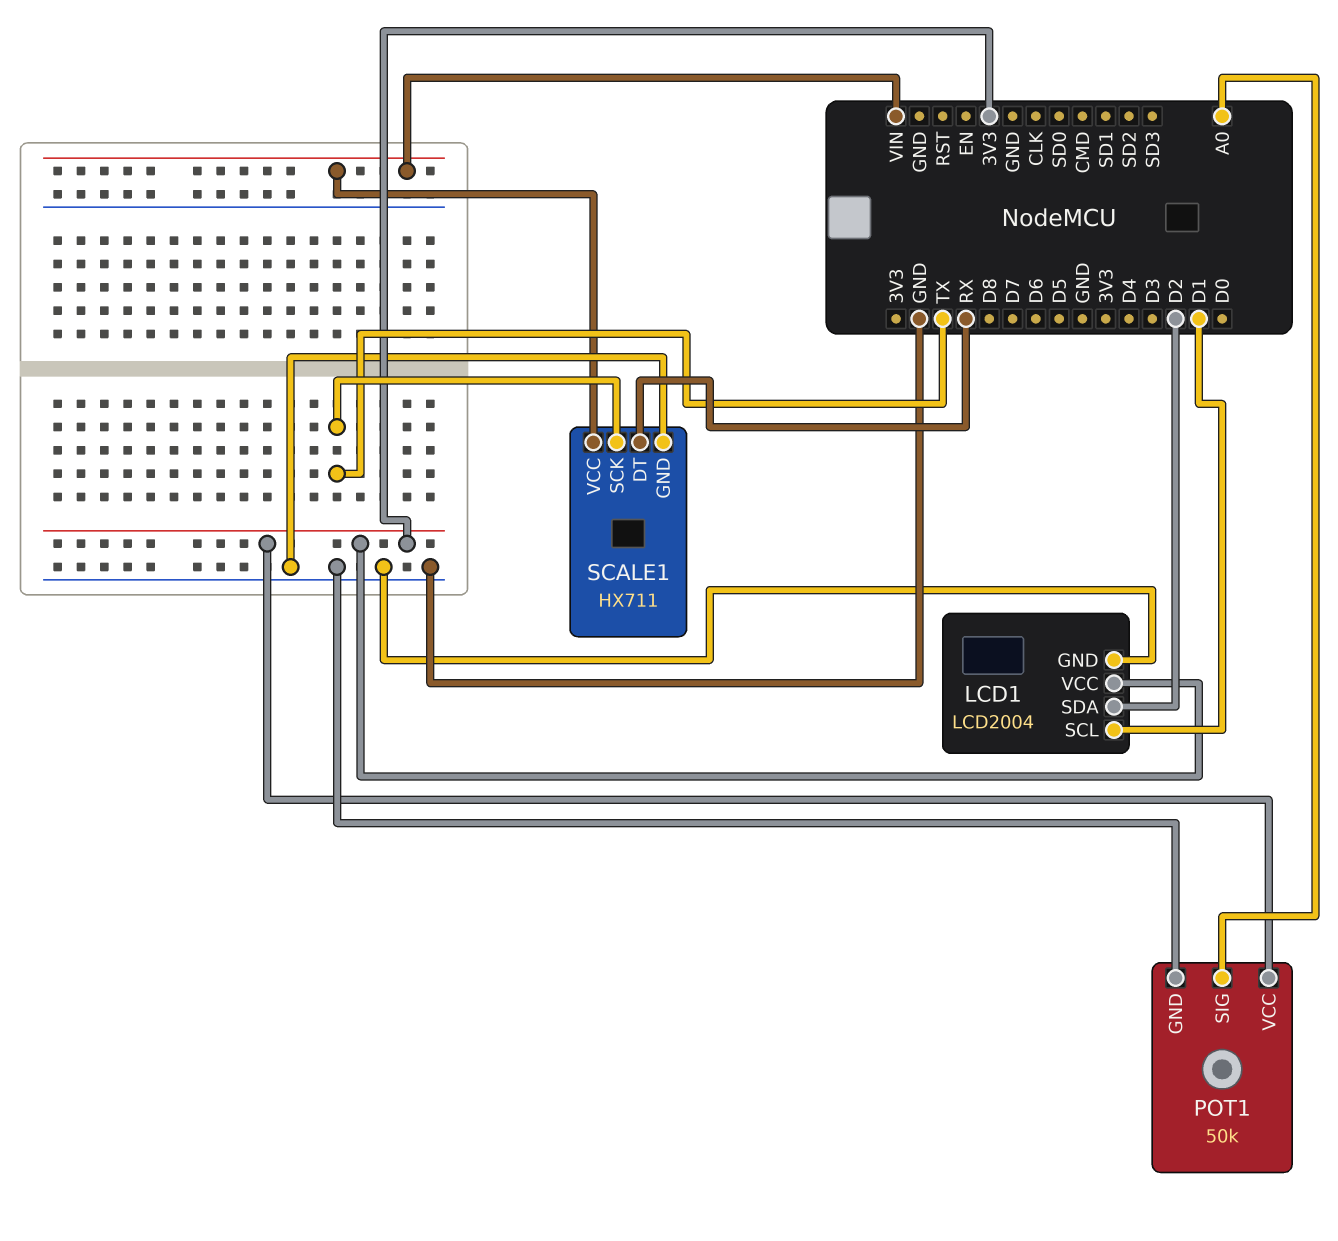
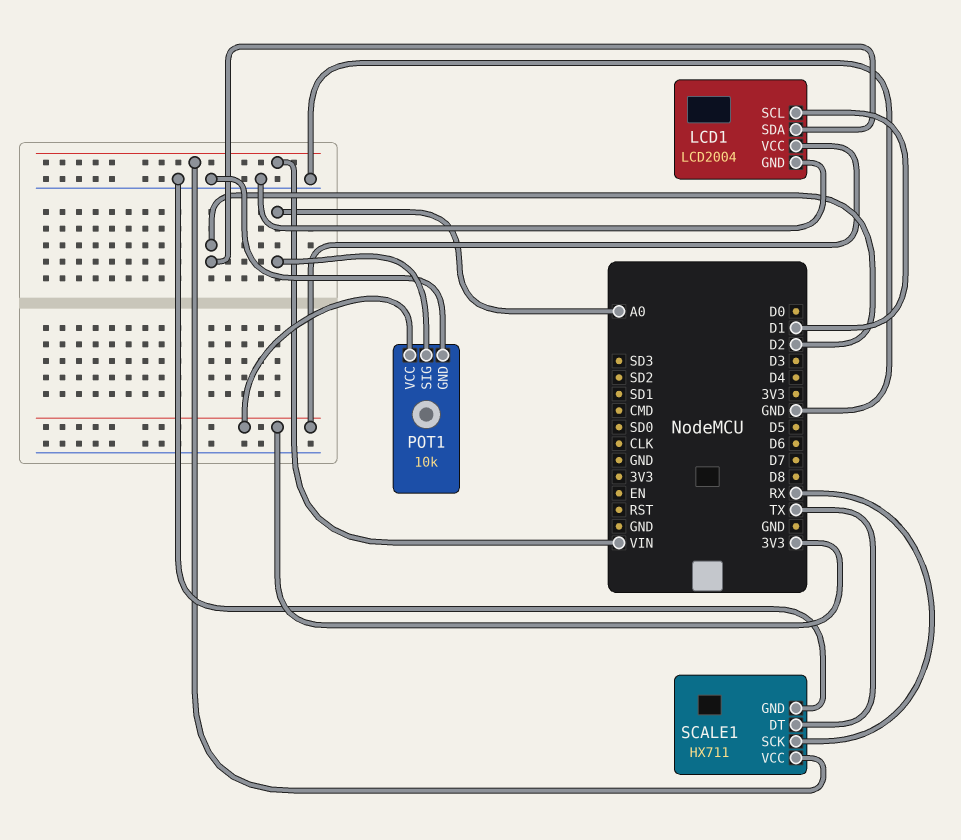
POT1: 50k -> 10k
SCALE1 pin DT: RX -> TX
SCALE1 pin SCK: TX -> RX

